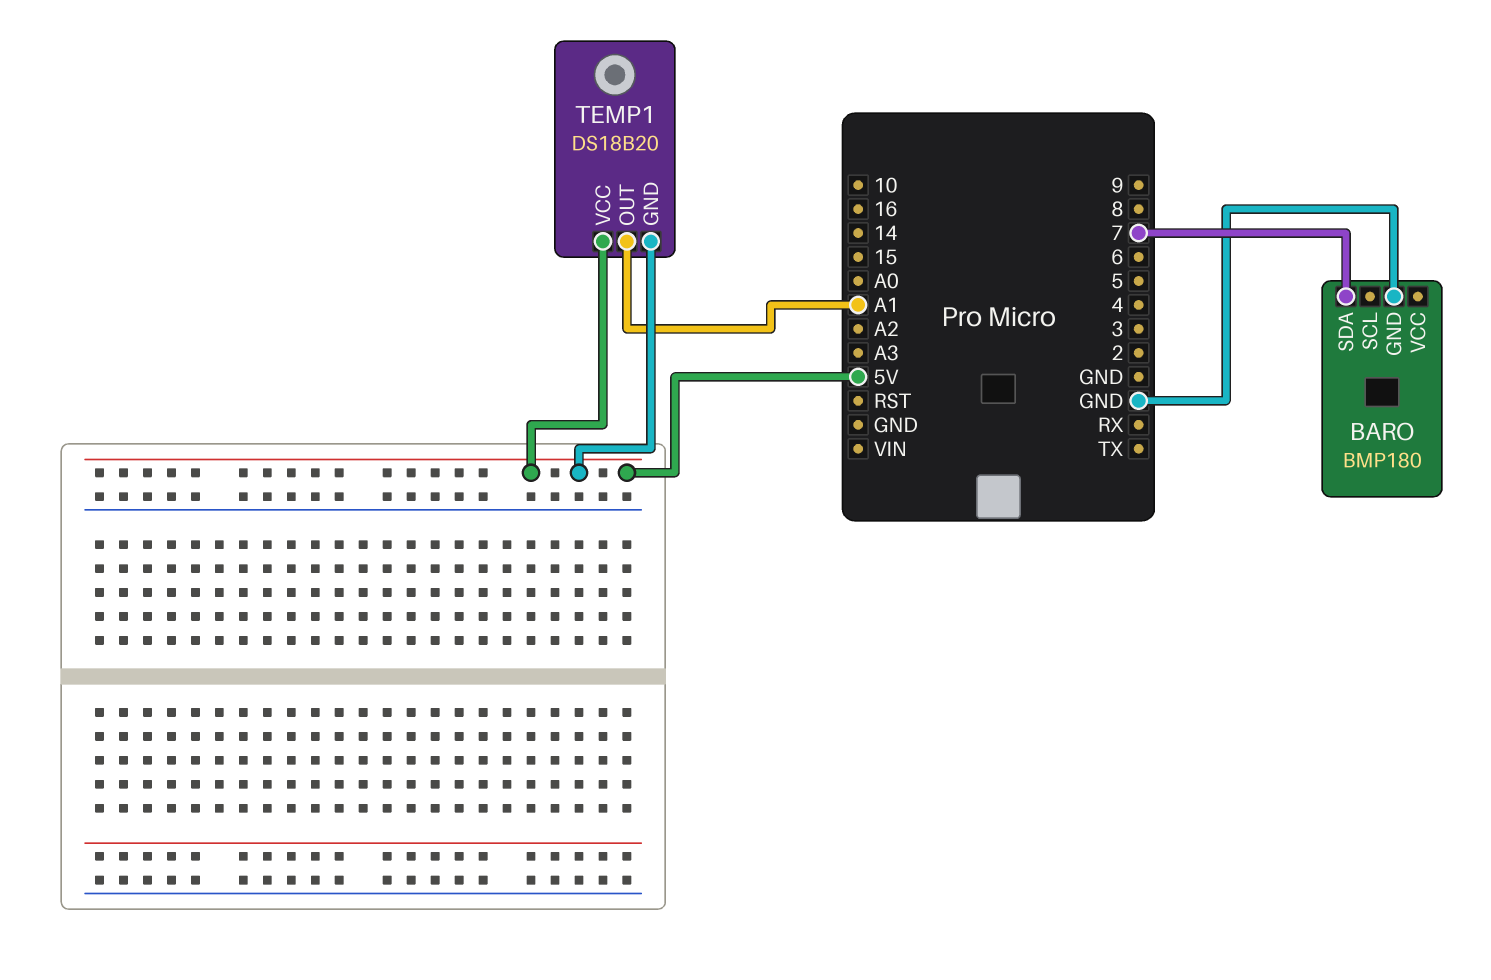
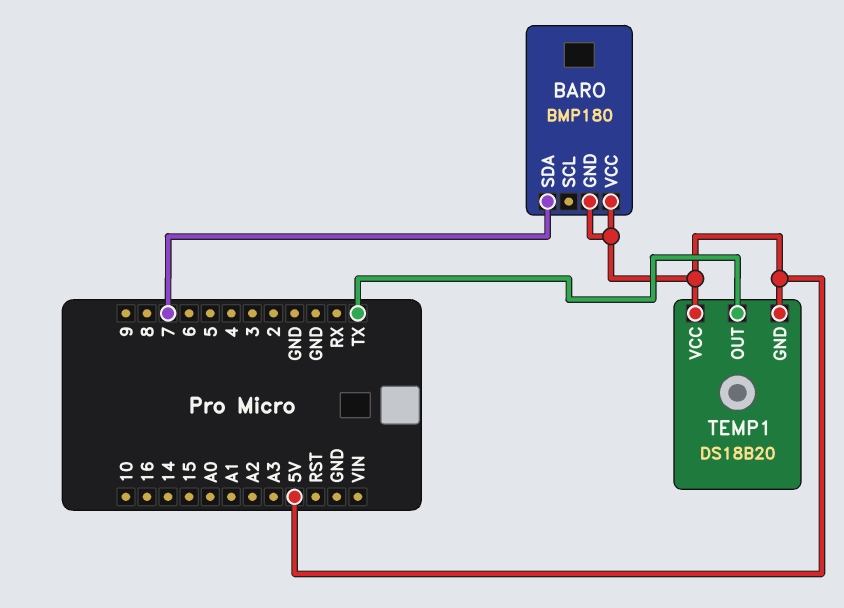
BARO pin GND: GND -> 5V
BARO pin VCC: none -> 5V
TEMP1 pin OUT: A1 -> TX

